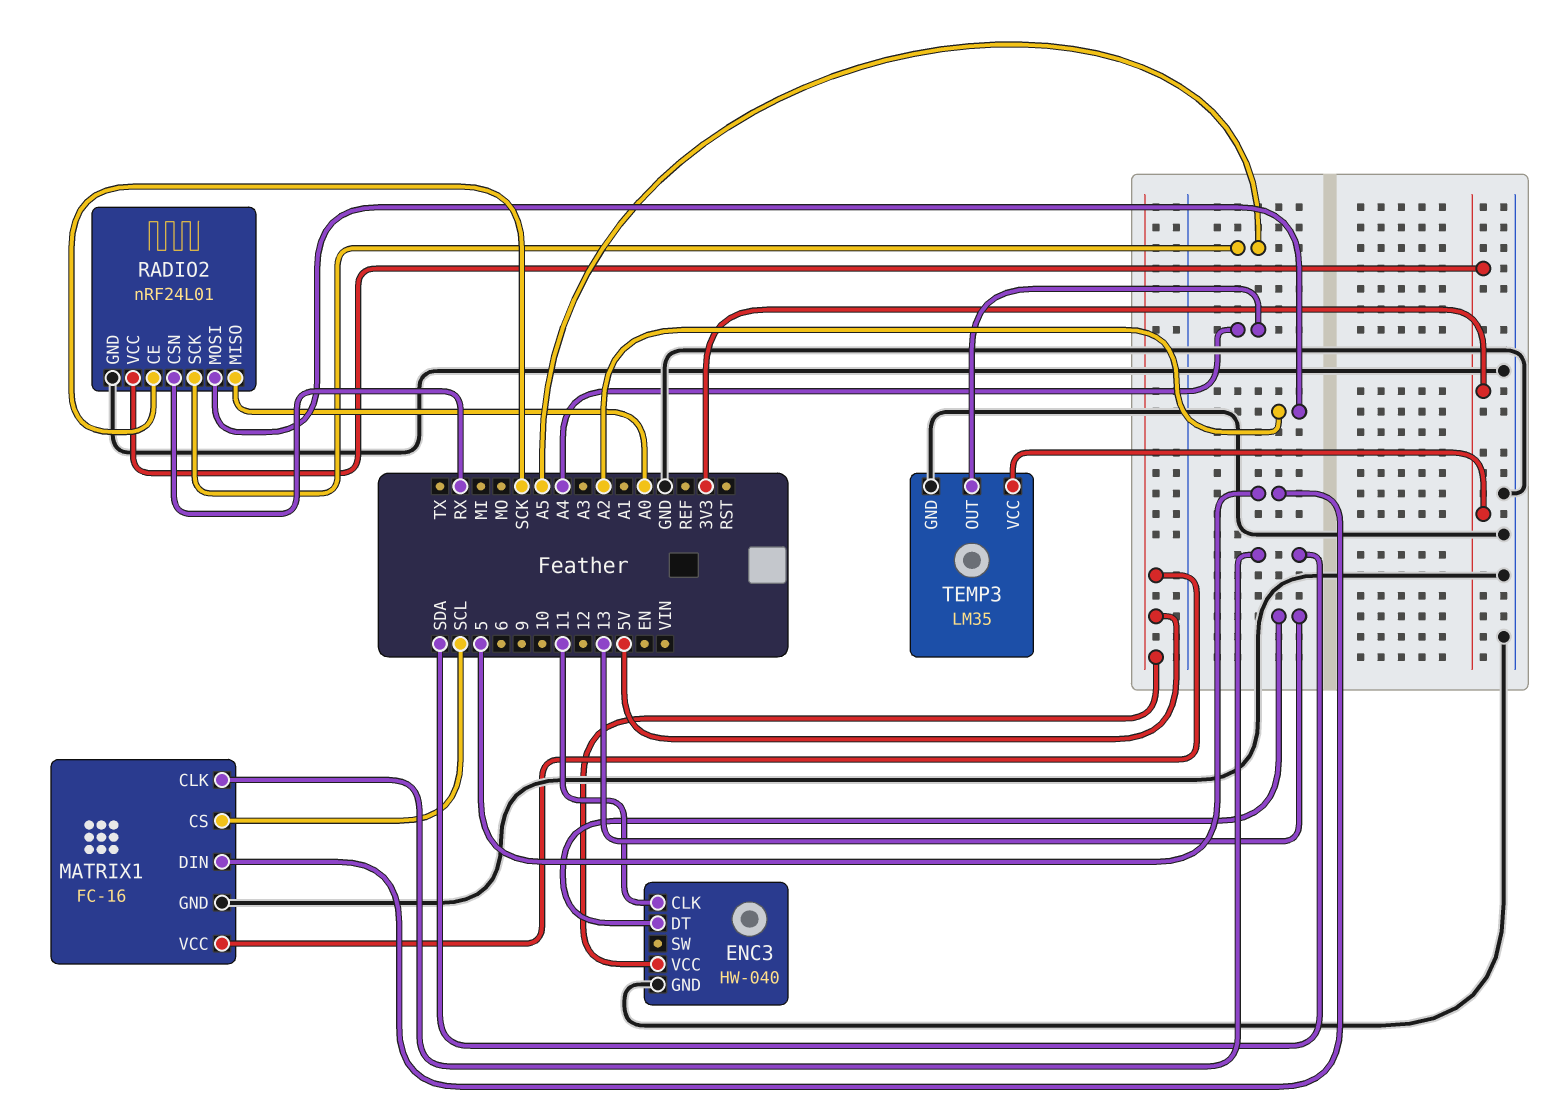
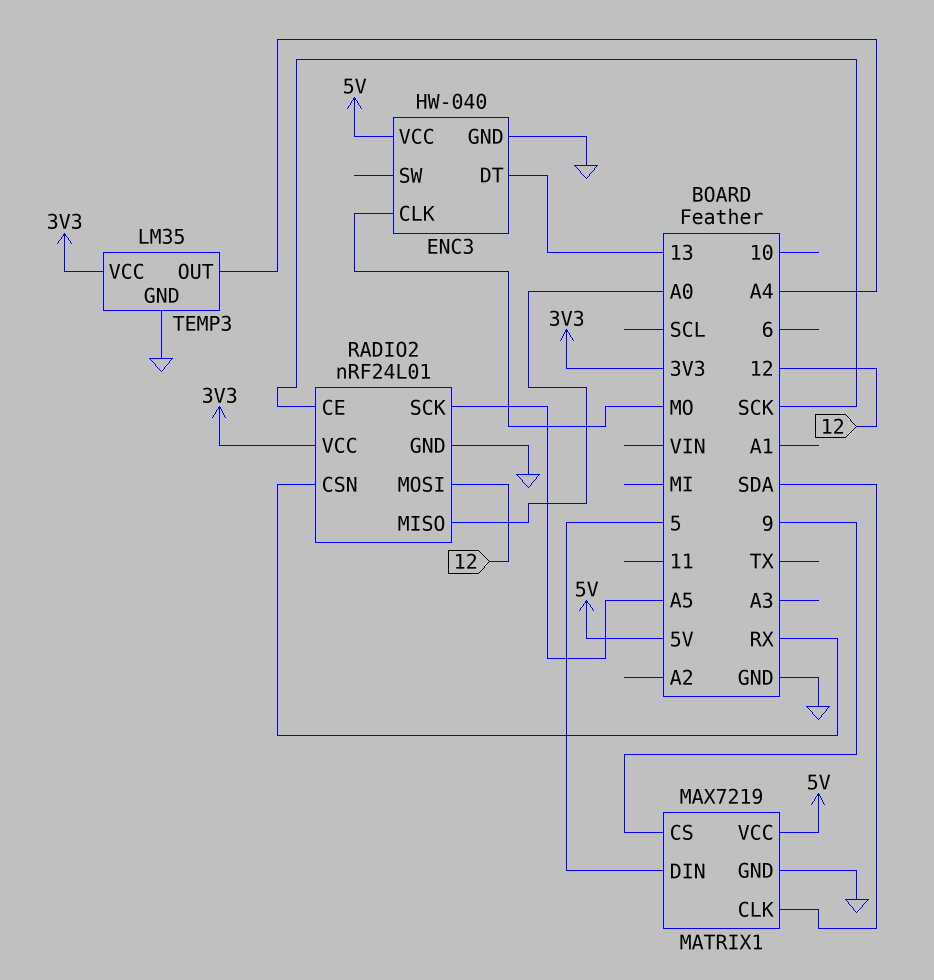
ENC3 pin CLK: 11 -> MO
MATRIX1: FC-16 -> MAX7219
MATRIX1 pin CS: SCL -> 9
RADIO2 pin MOSI: A2 -> 12

